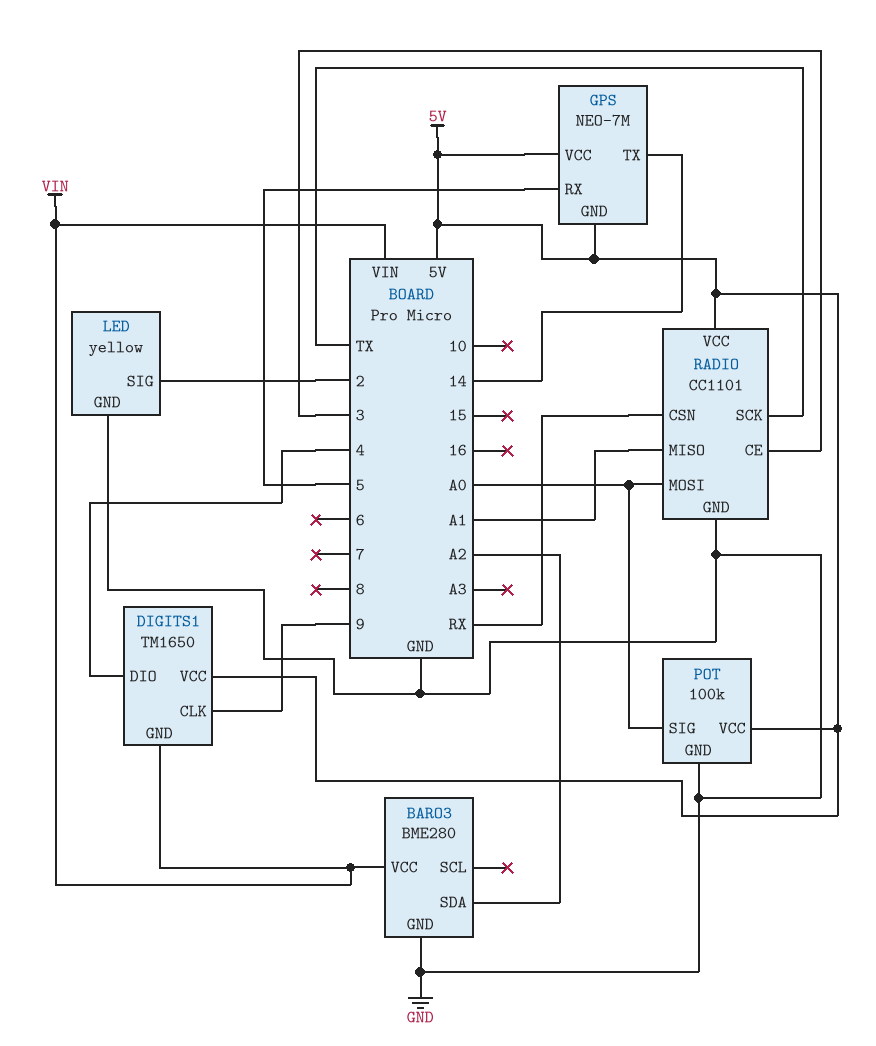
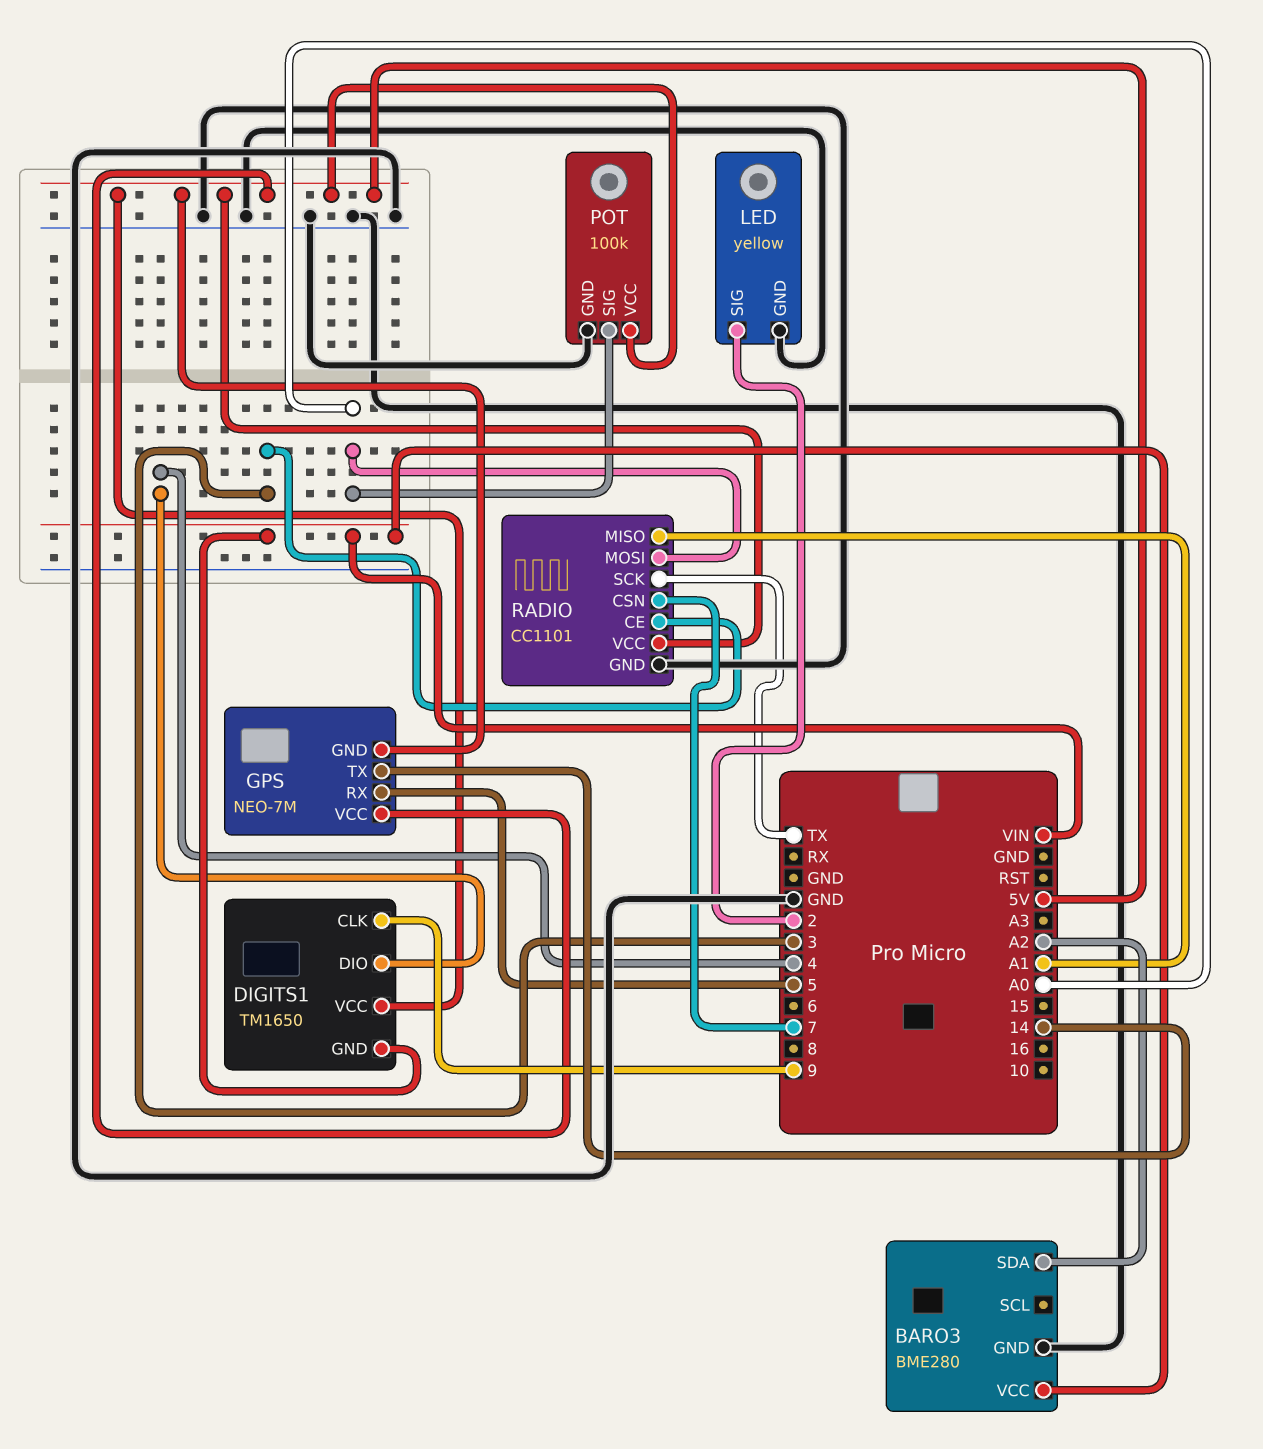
RADIO pin CSN: RX -> 7

